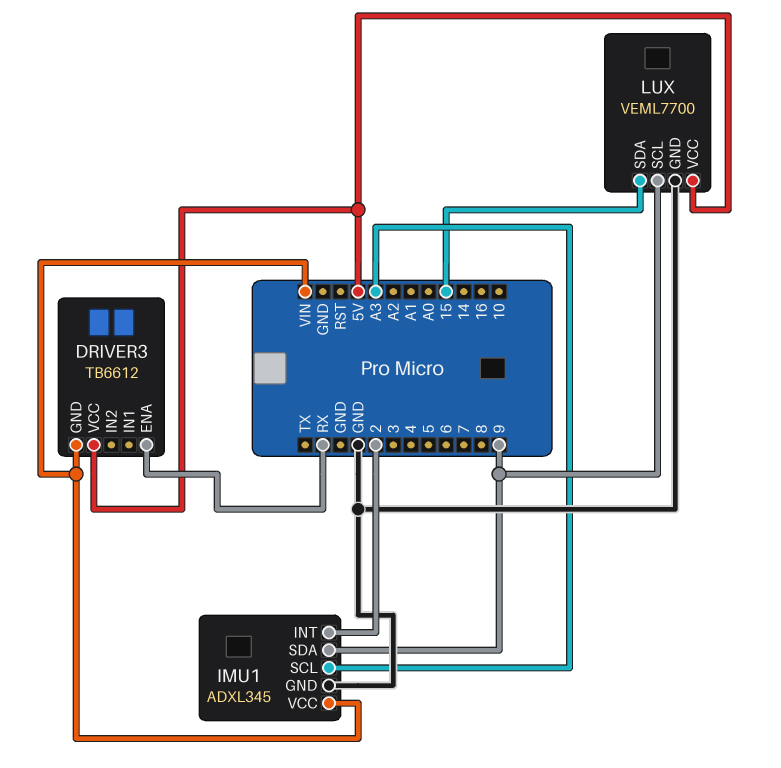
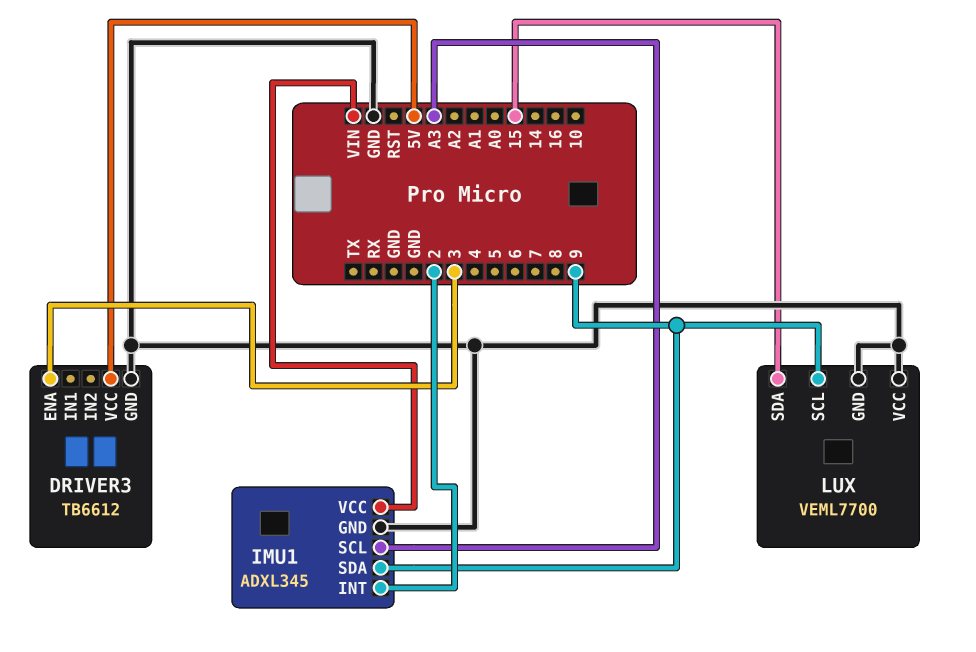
DRIVER3 pin ENA: RX -> 3
DRIVER3 pin GND: VIN -> GND
LUX pin VCC: 5V -> GND

